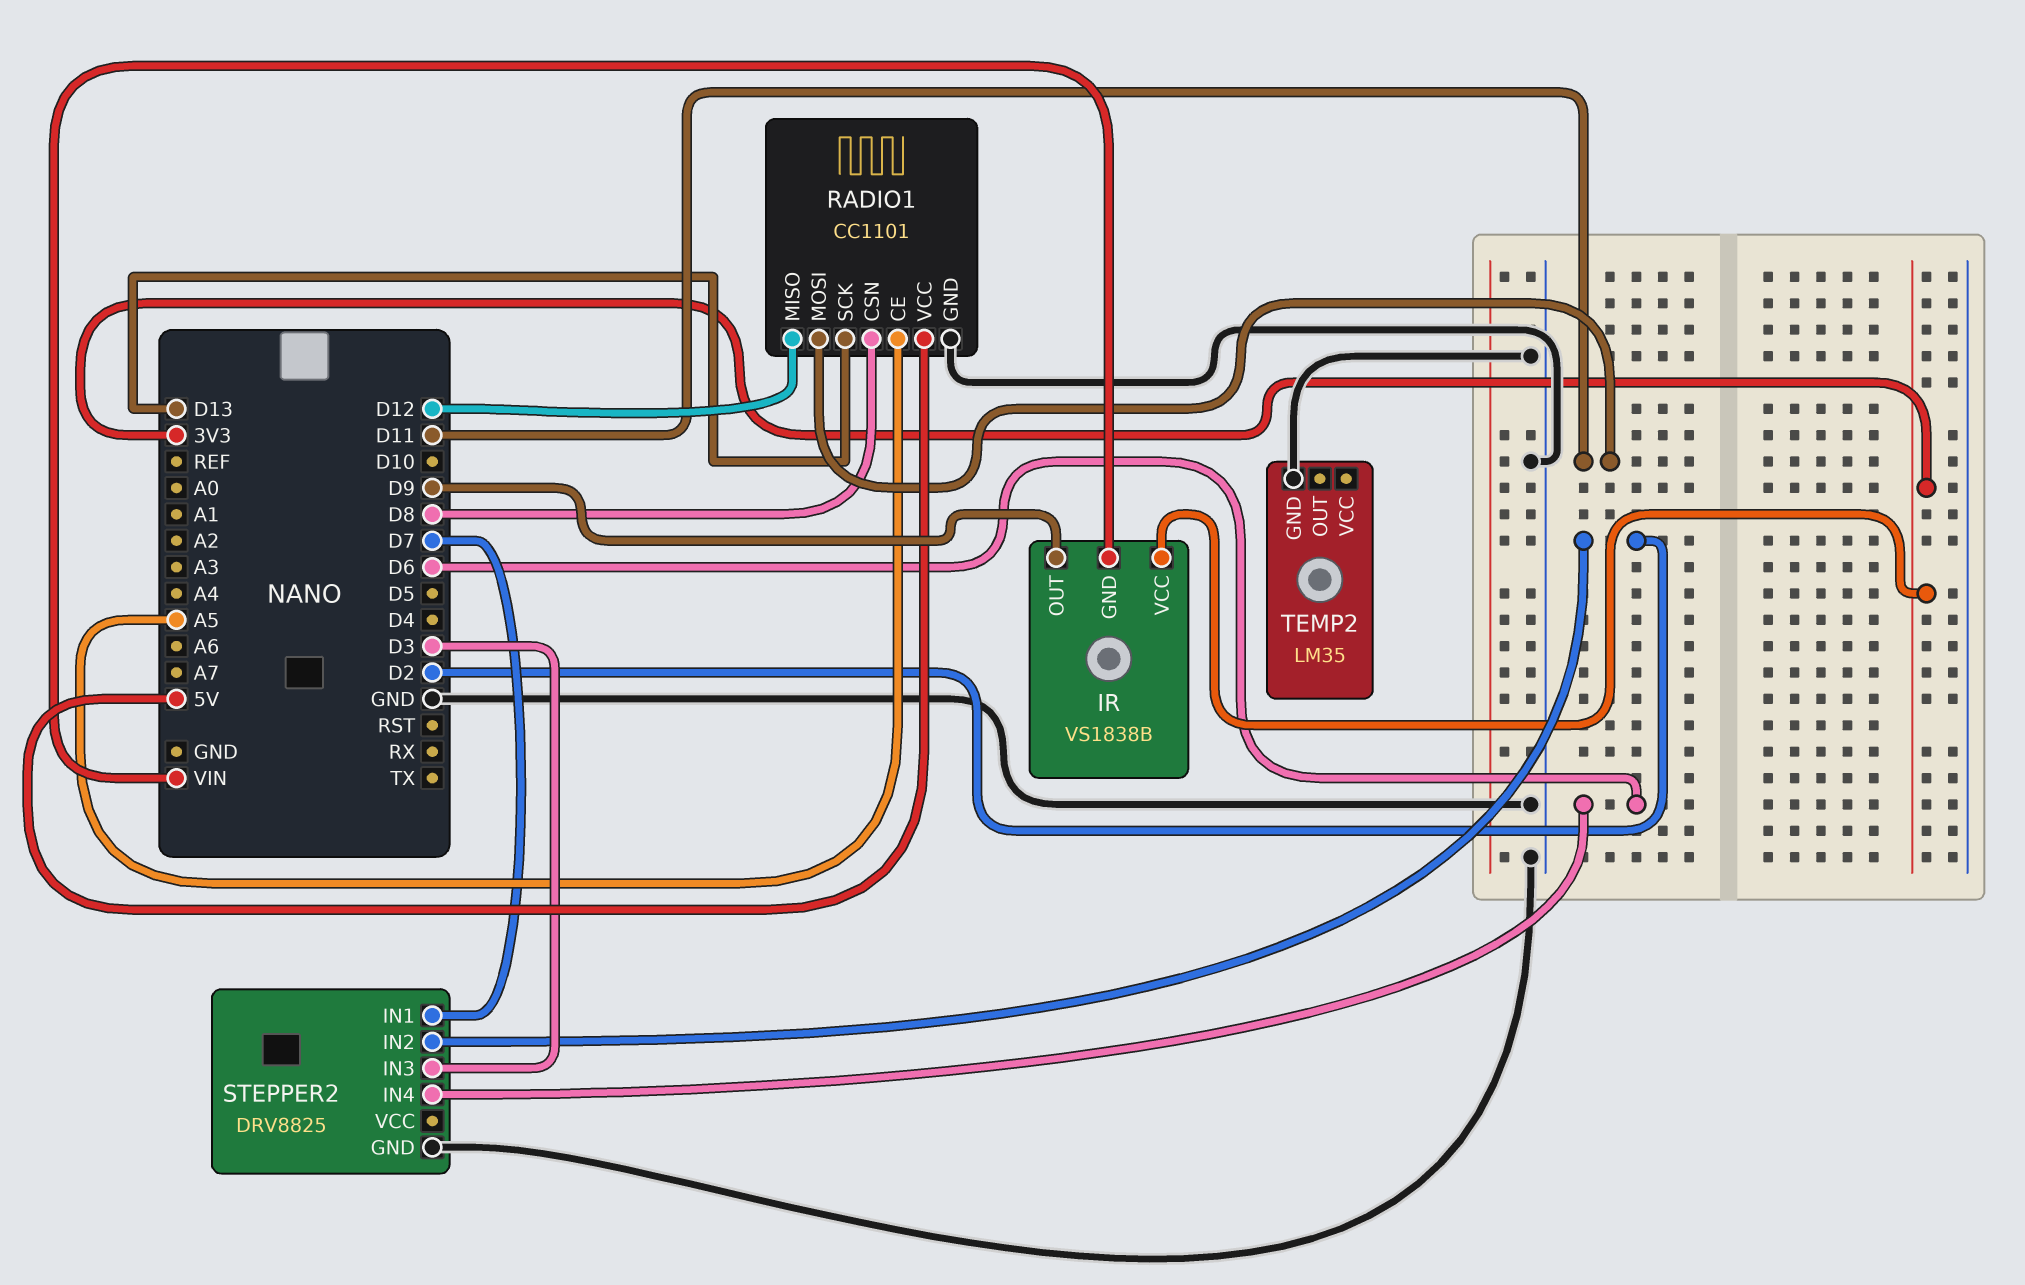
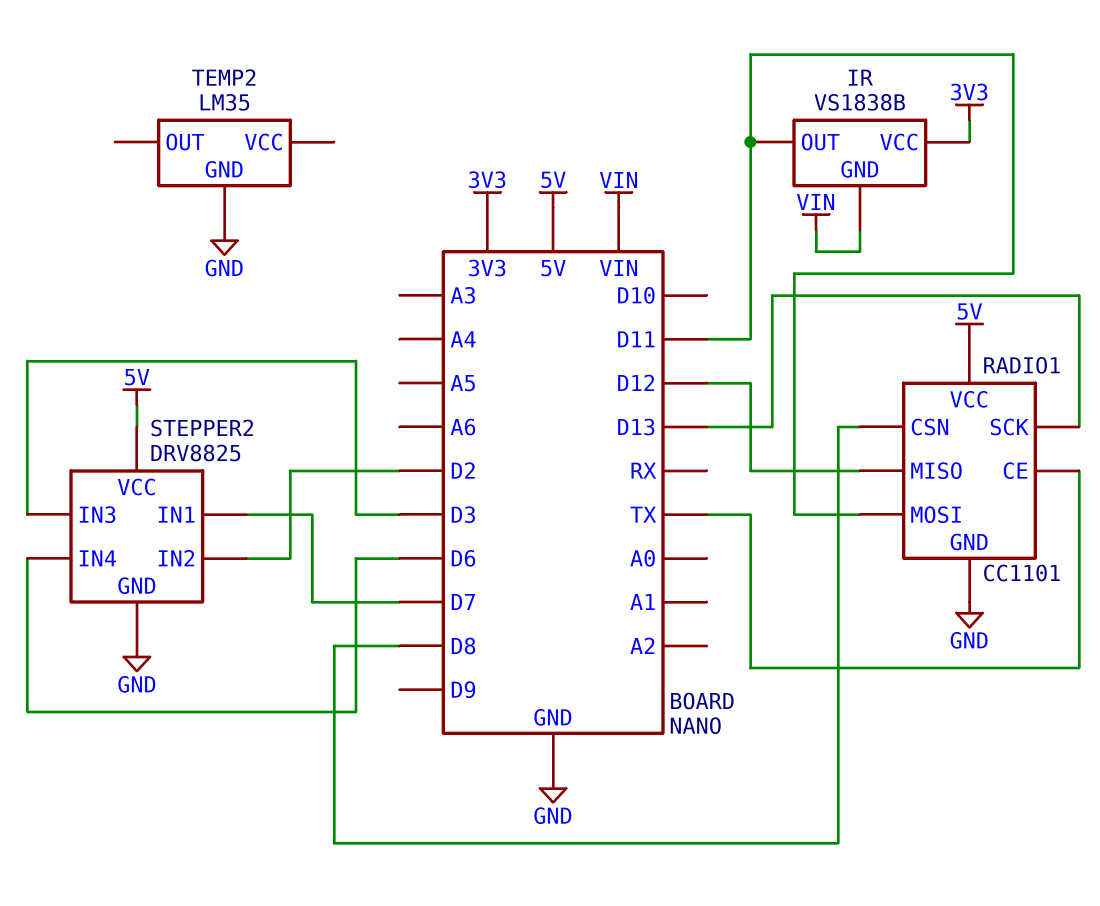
IR pin OUT: D9 -> D11
RADIO1 pin CE: A5 -> TX
STEPPER2 pin VCC: none -> 5V

